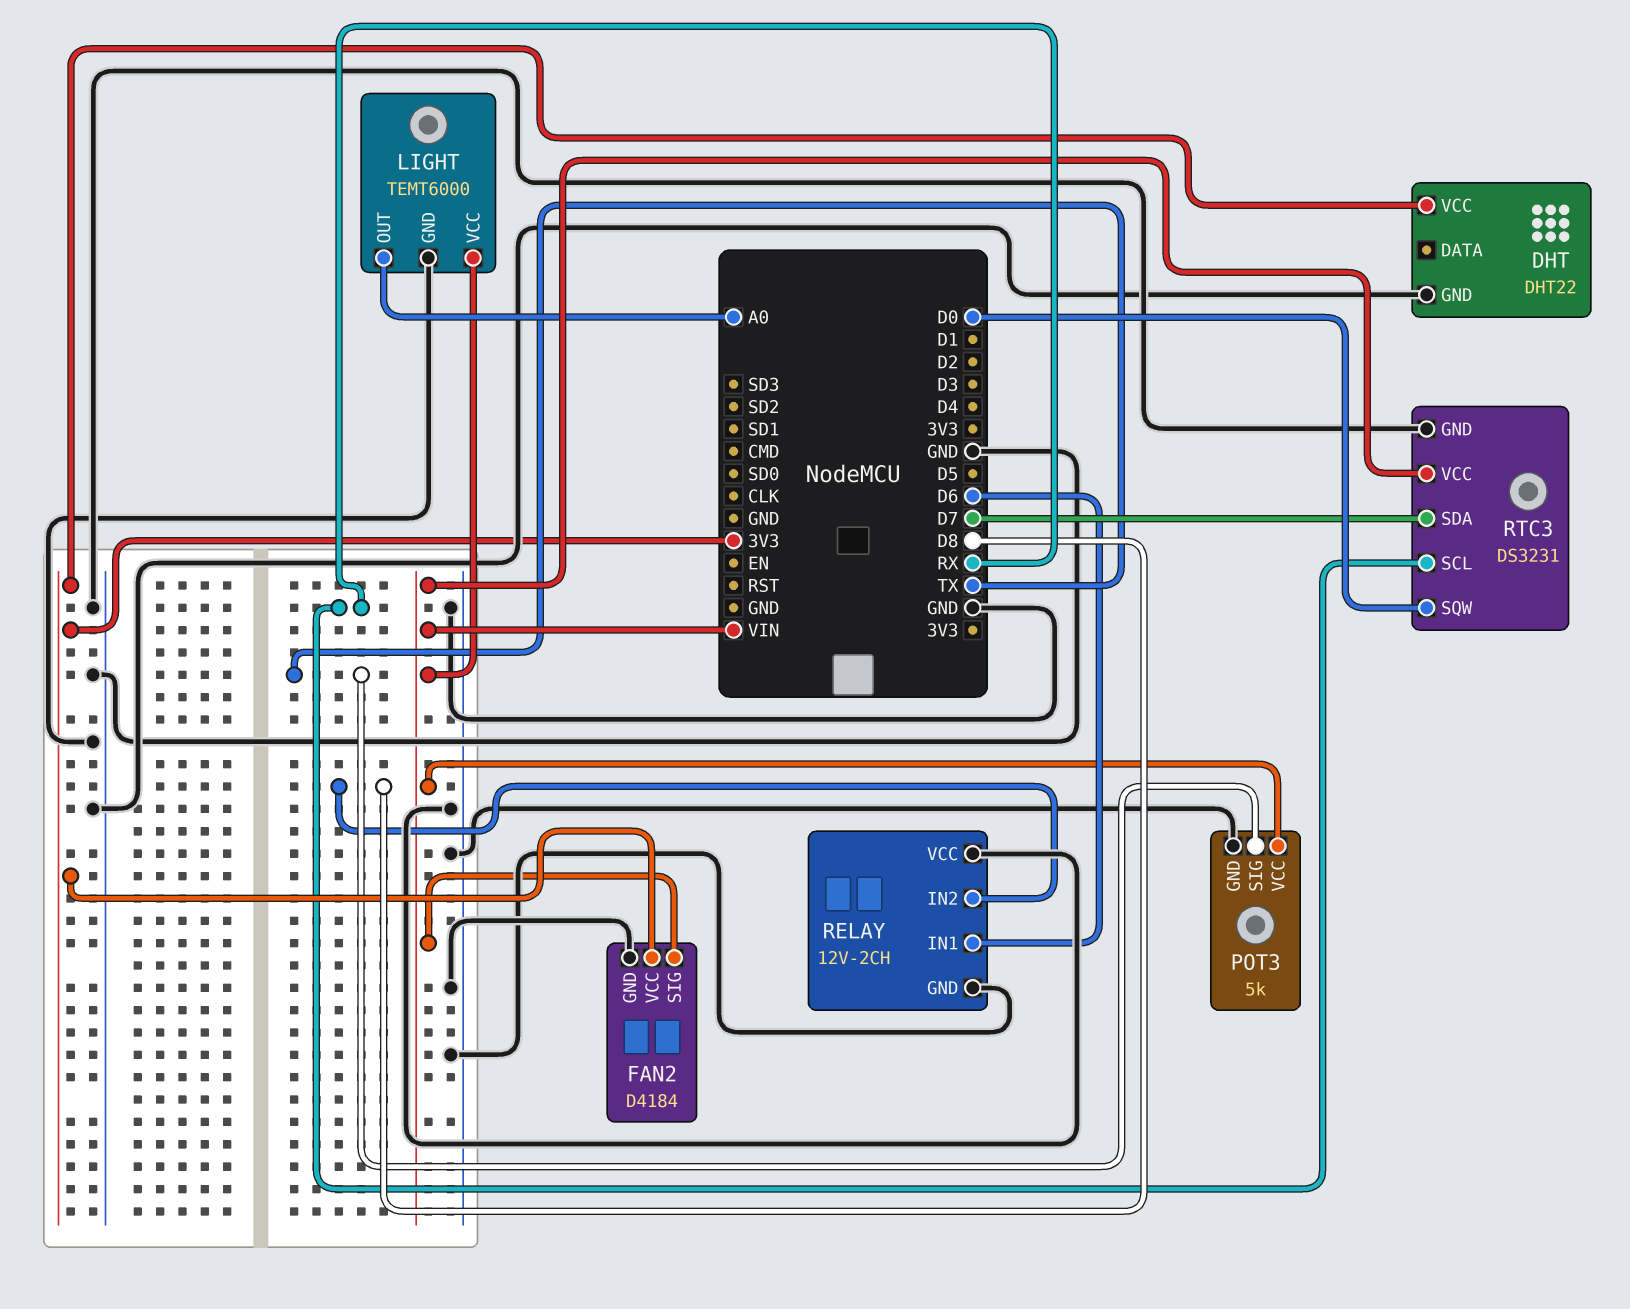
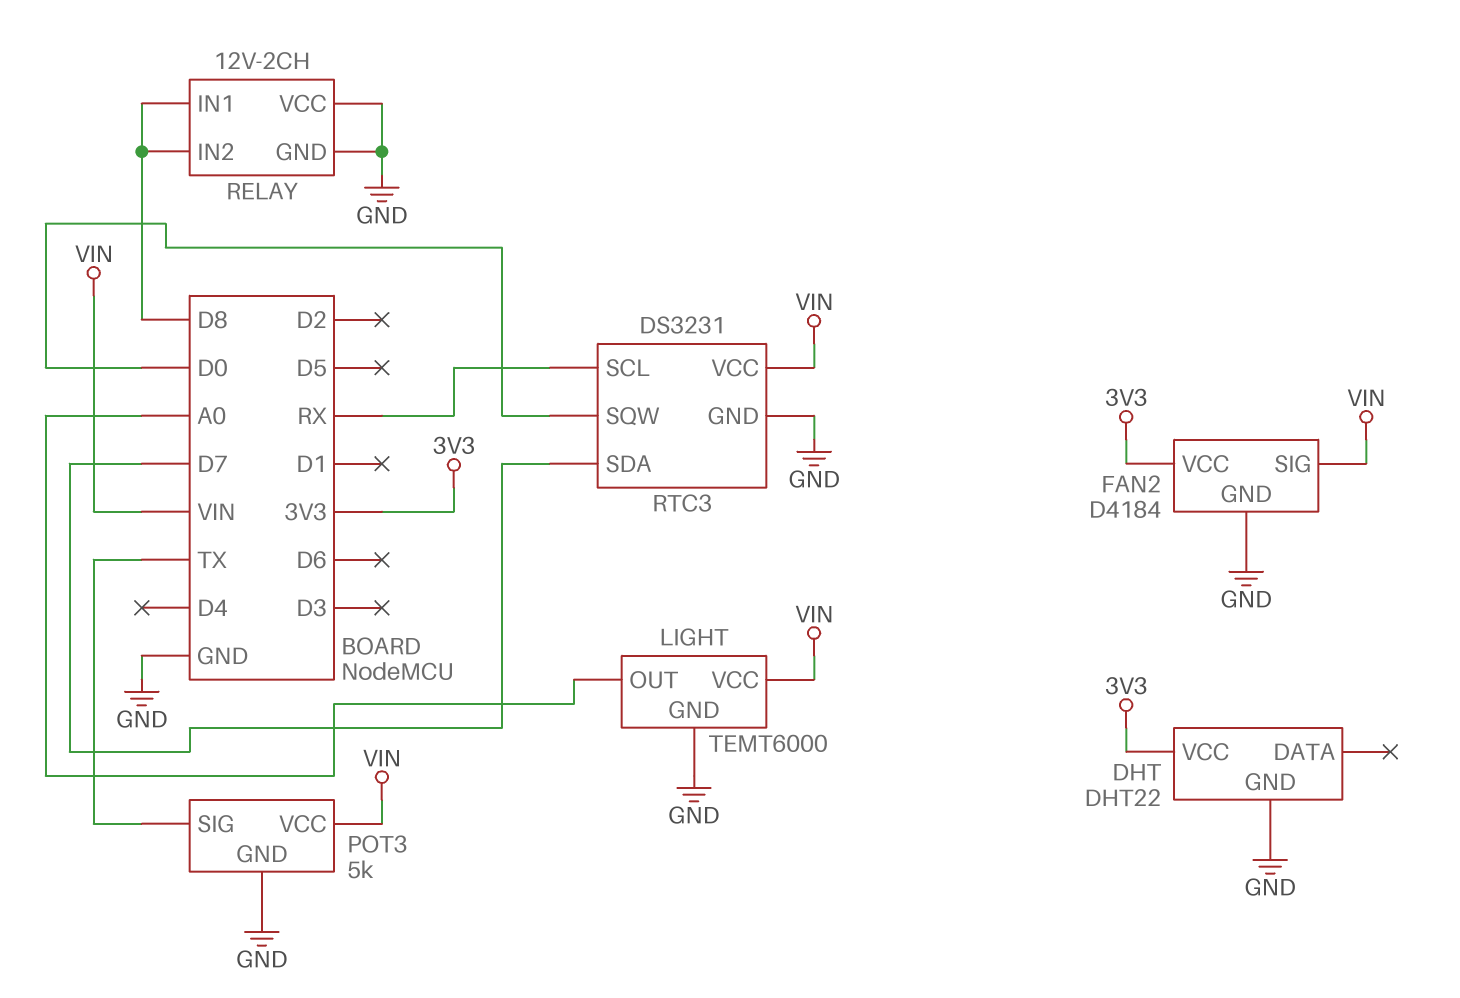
RELAY pin IN1: D6 -> D8

